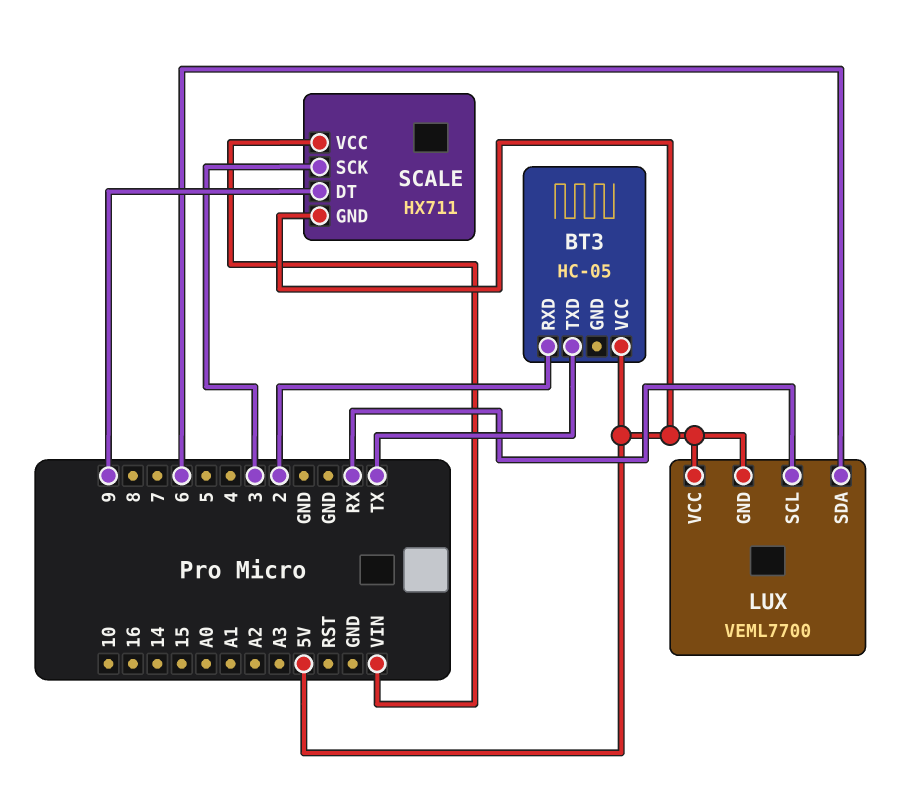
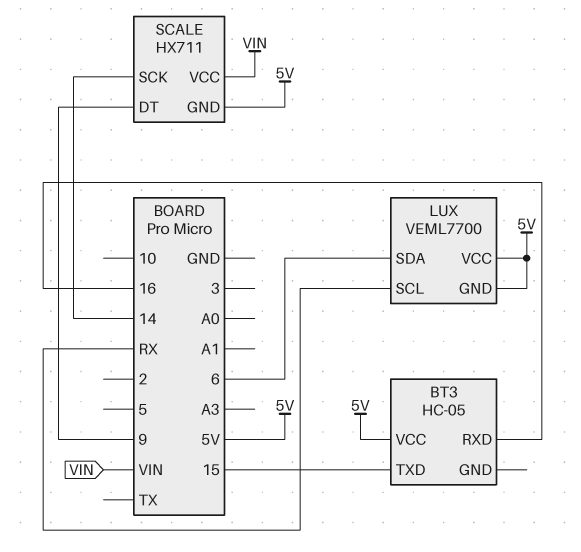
BT3 pin RXD: 2 -> 16
BT3 pin TXD: TX -> 15
SCALE pin SCK: 3 -> 14

